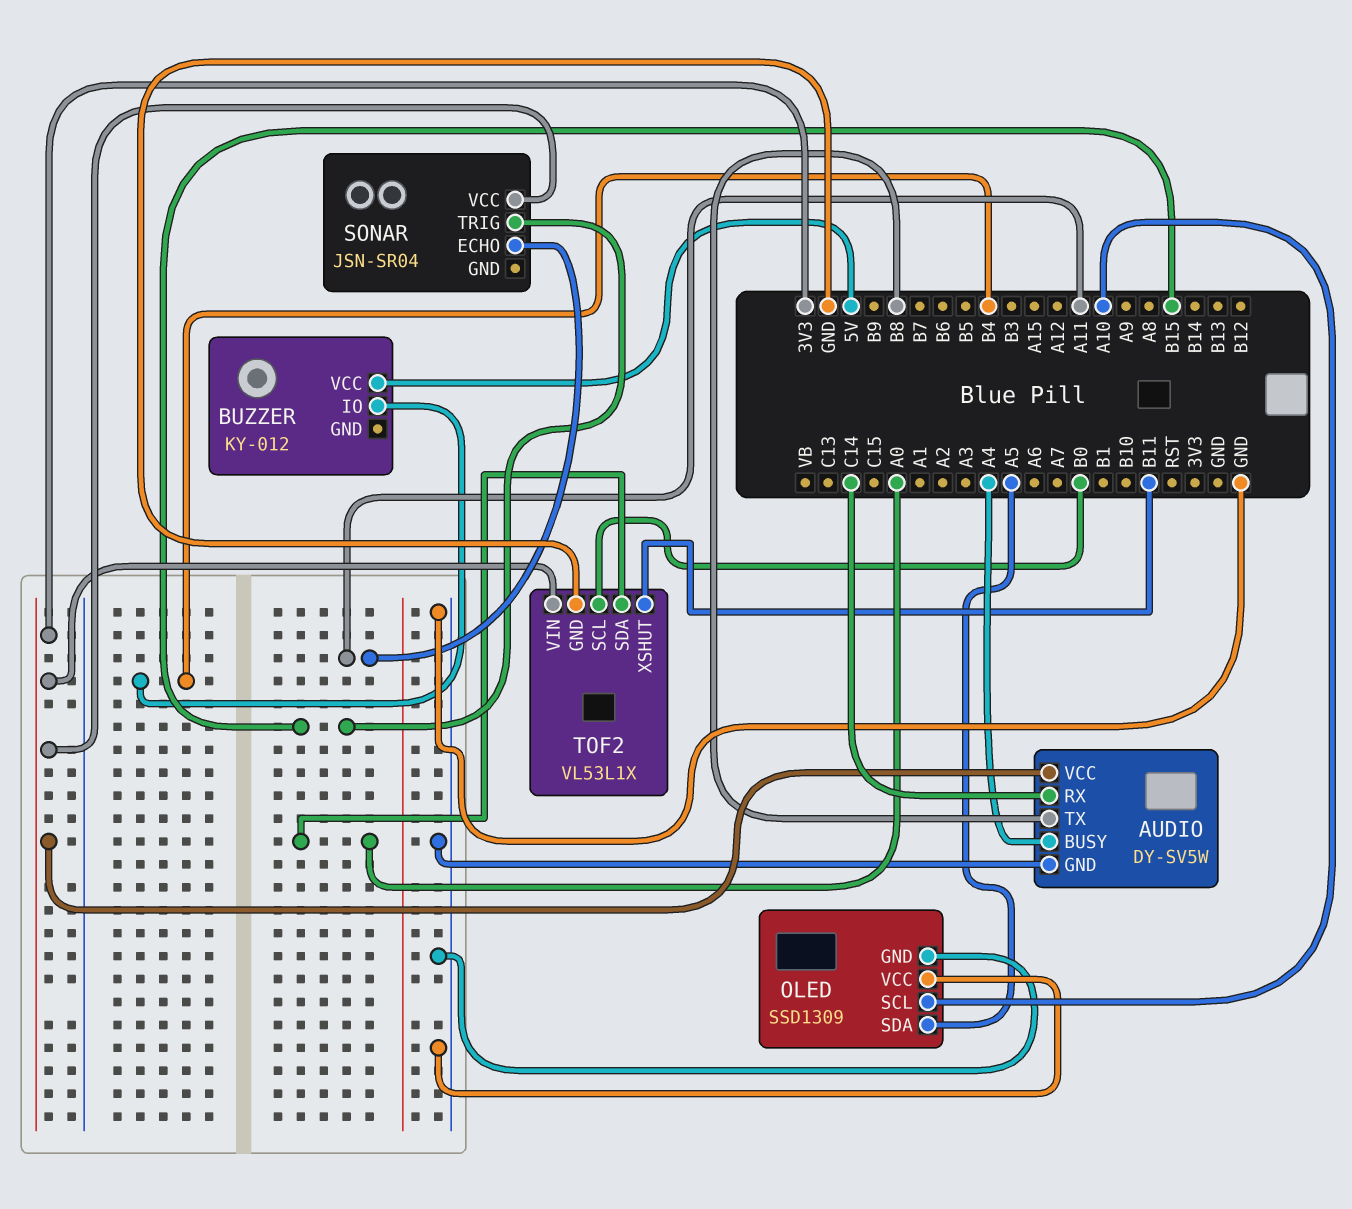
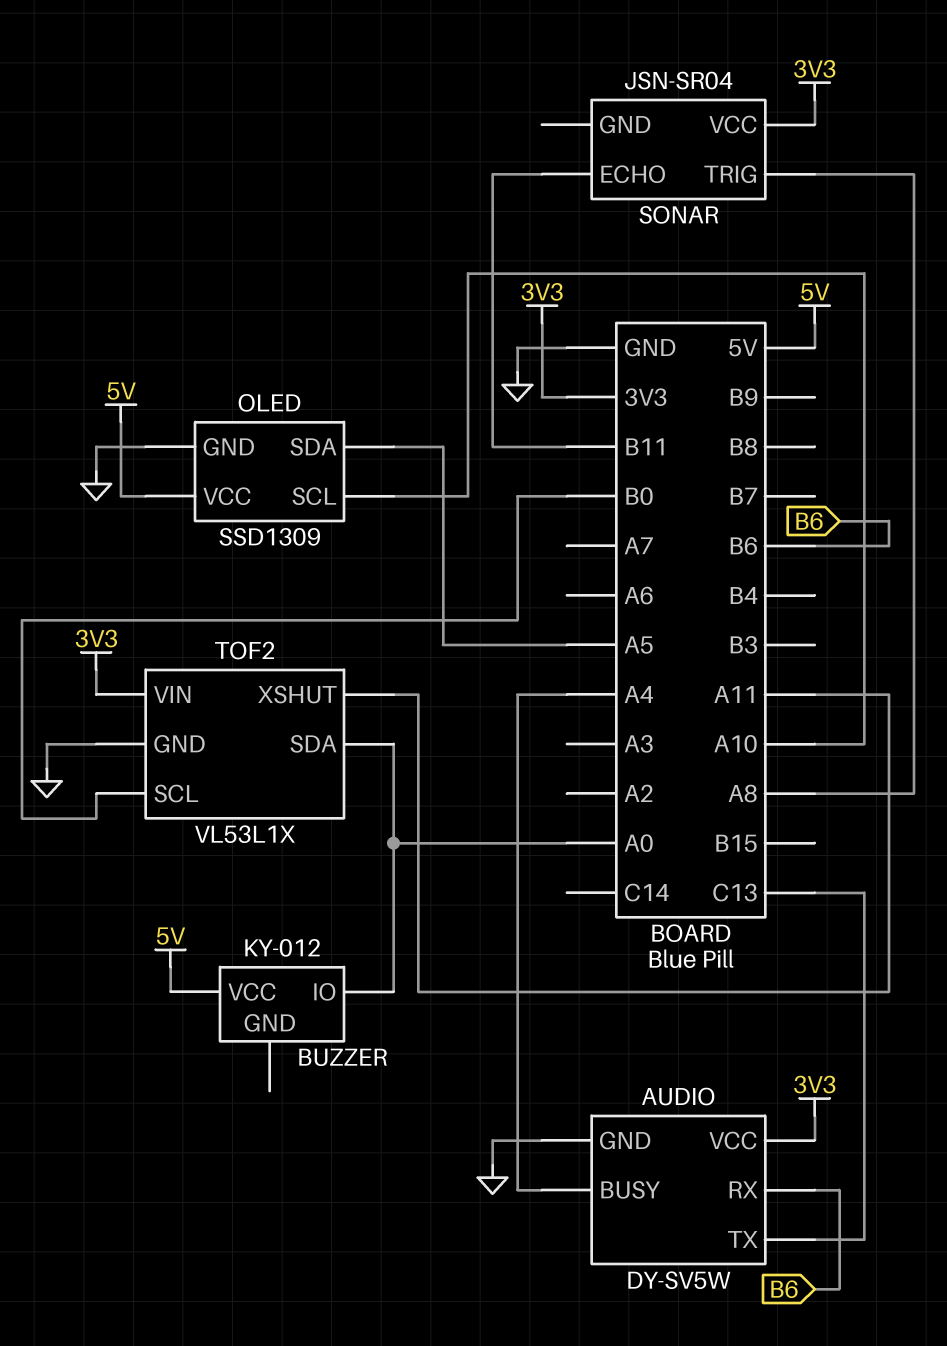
AUDIO pin RX: C14 -> B6
AUDIO pin TX: B8 -> C13
BUZZER pin IO: B4 -> A0
OLED pin VCC: GND -> 5V
SONAR pin ECHO: A11 -> B11
SONAR pin TRIG: B15 -> A8
TOF2 pin XSHUT: B11 -> A11

